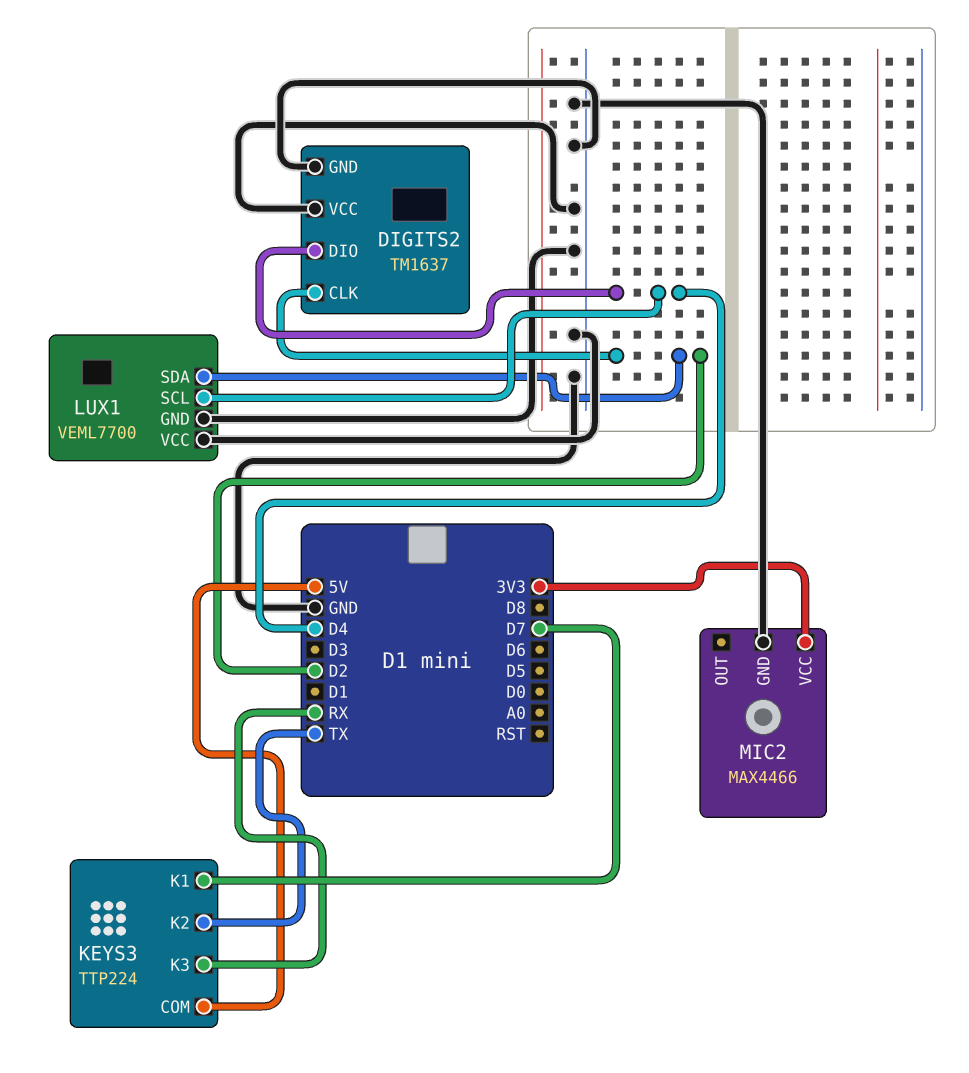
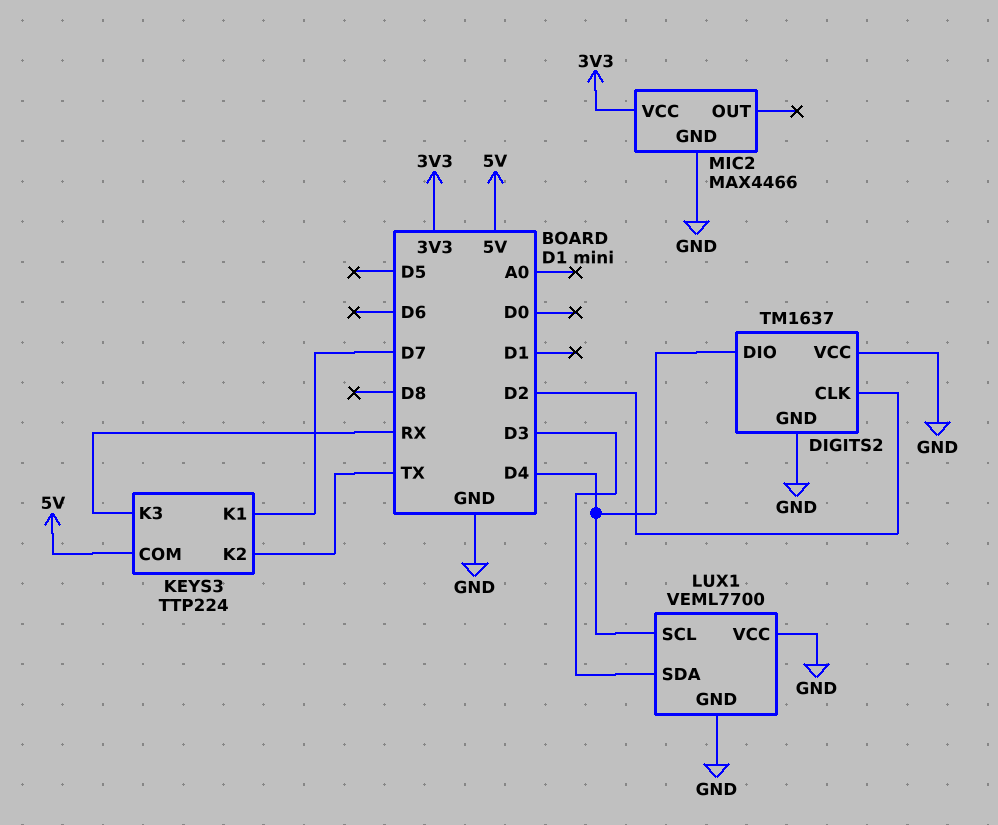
LUX1 pin SDA: D2 -> D3

